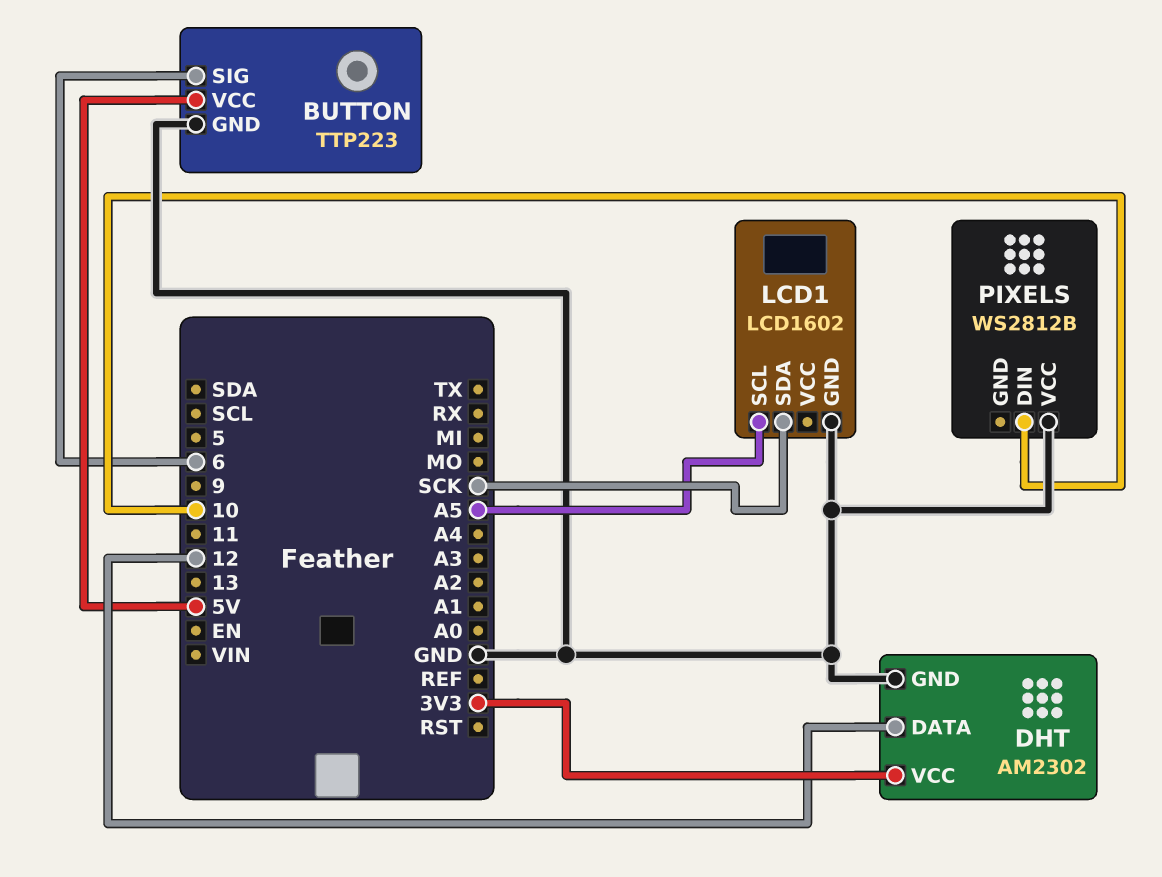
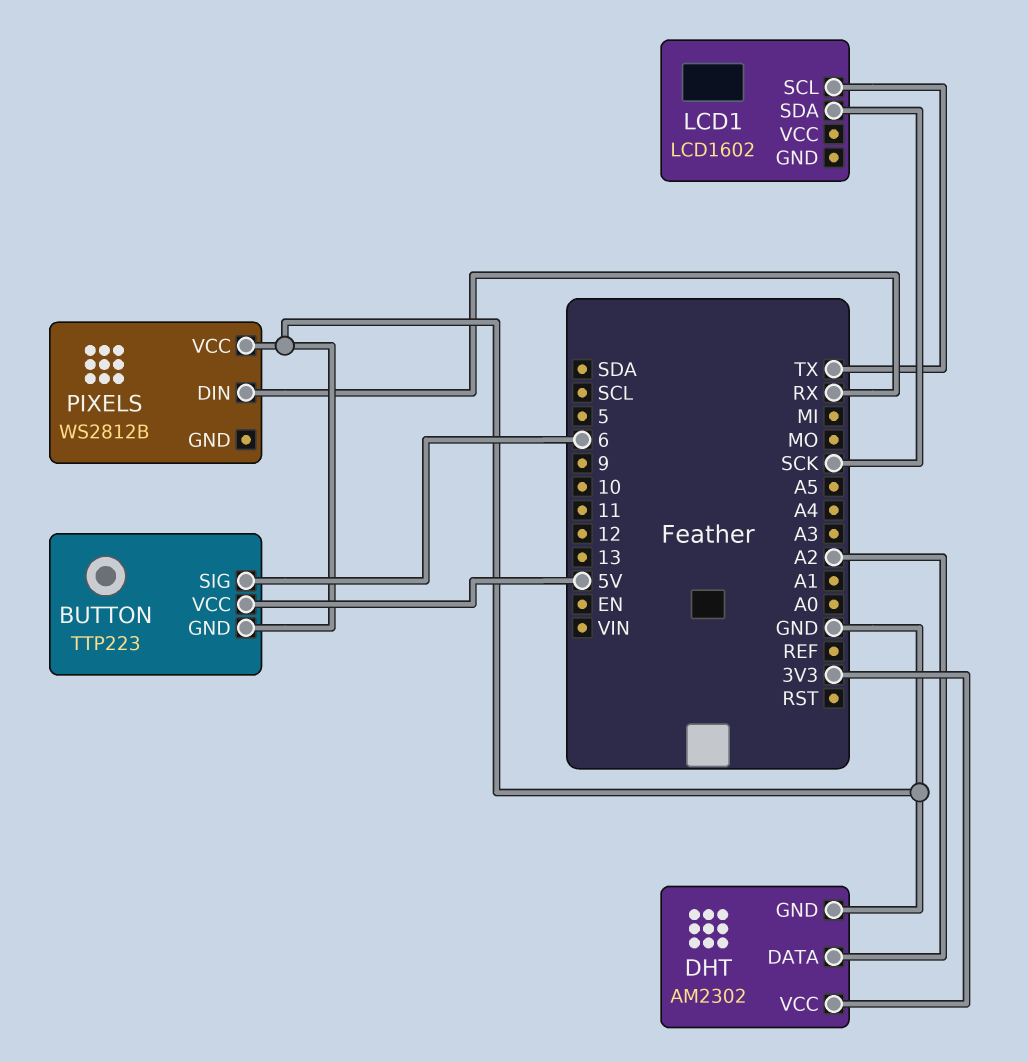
DHT pin DATA: 12 -> A2
LCD1 pin GND: GND -> none
LCD1 pin SCL: A5 -> TX
PIXELS pin DIN: 10 -> RX

